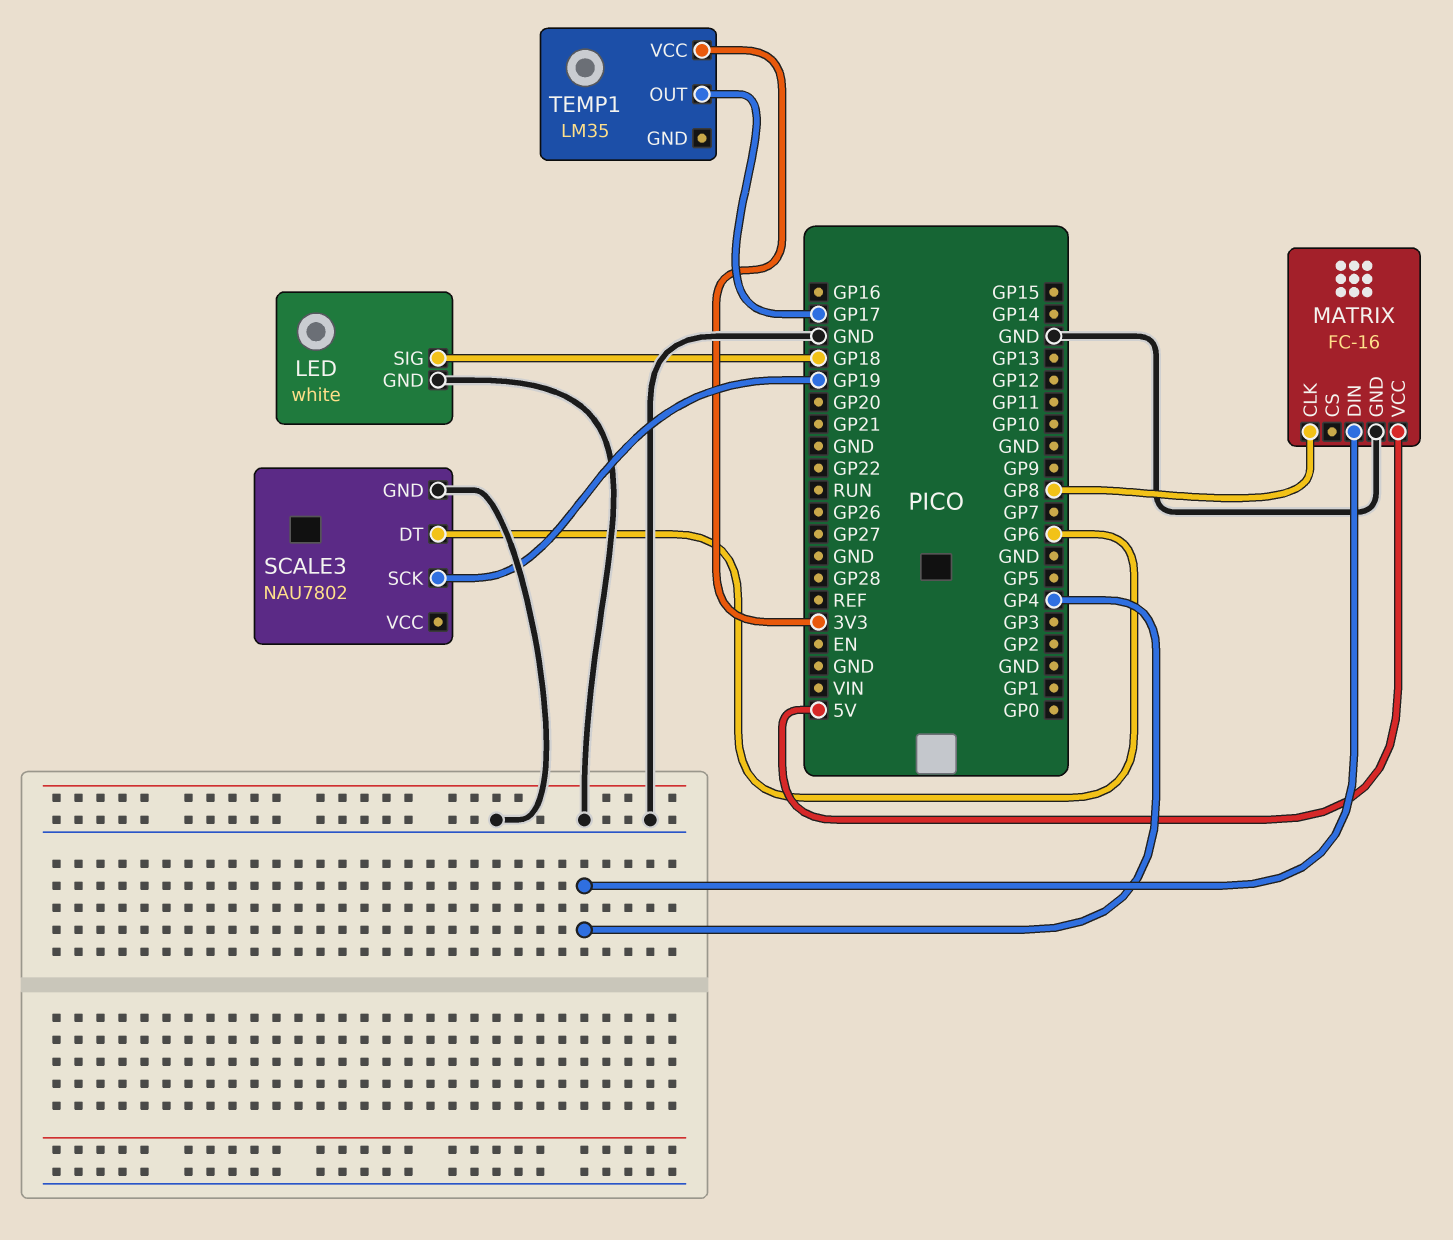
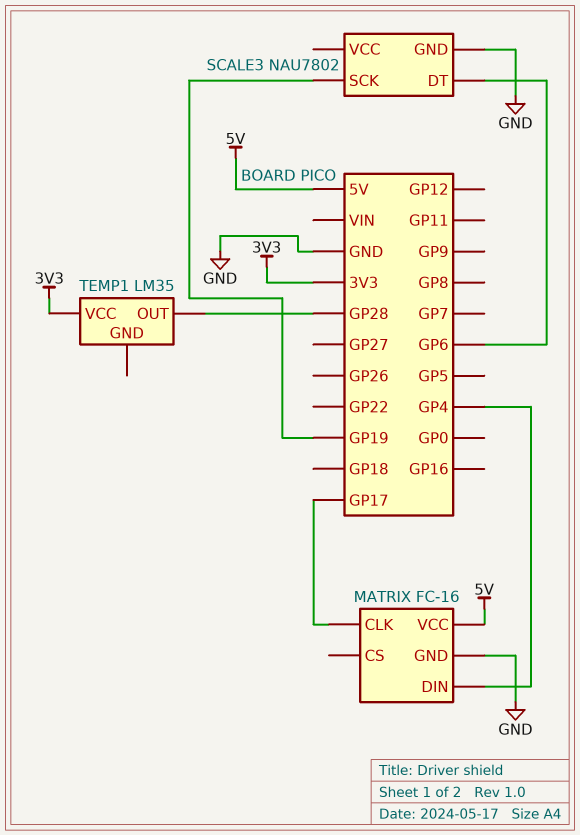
LED: white -> none
LED pin GND: GND -> none
LED pin SIG: GP18 -> none
MATRIX pin CLK: GP8 -> GP17
TEMP1 pin OUT: GP17 -> GP28

